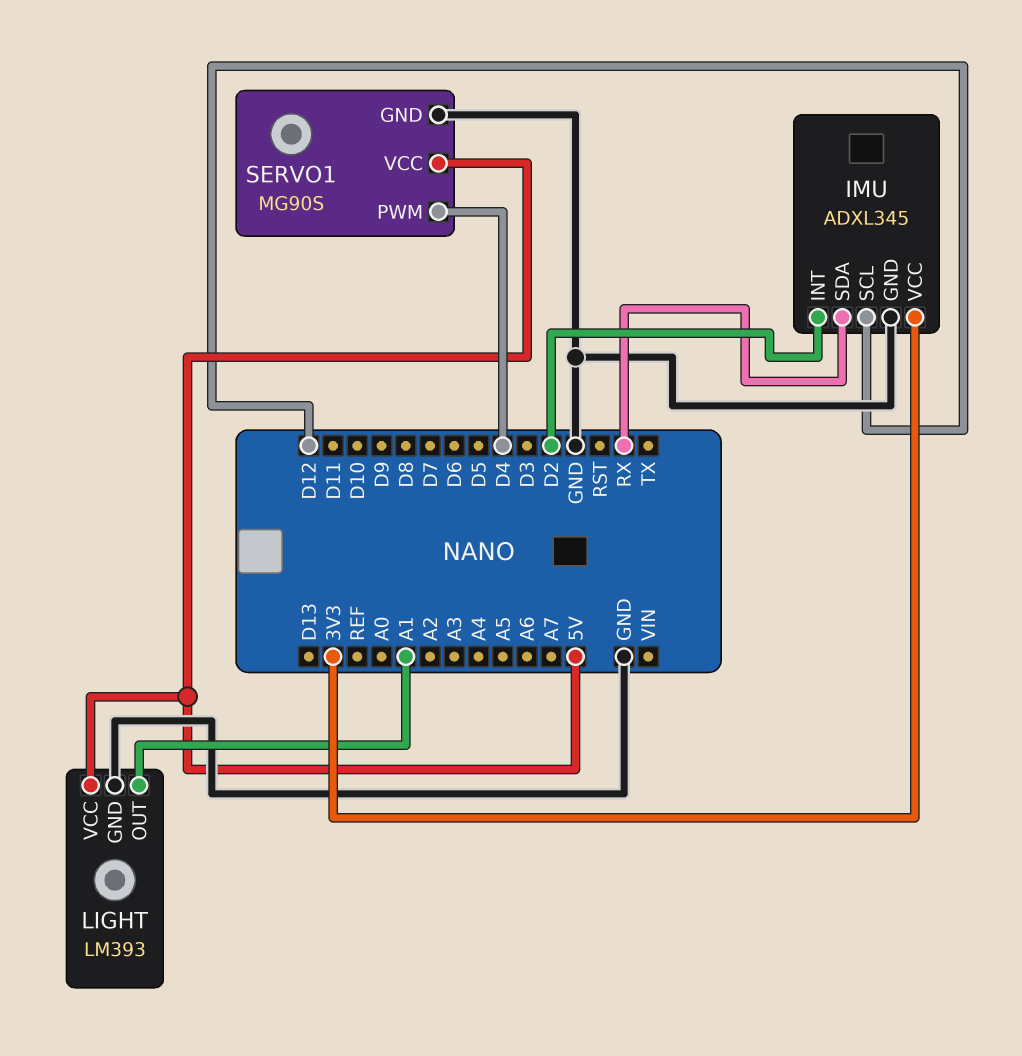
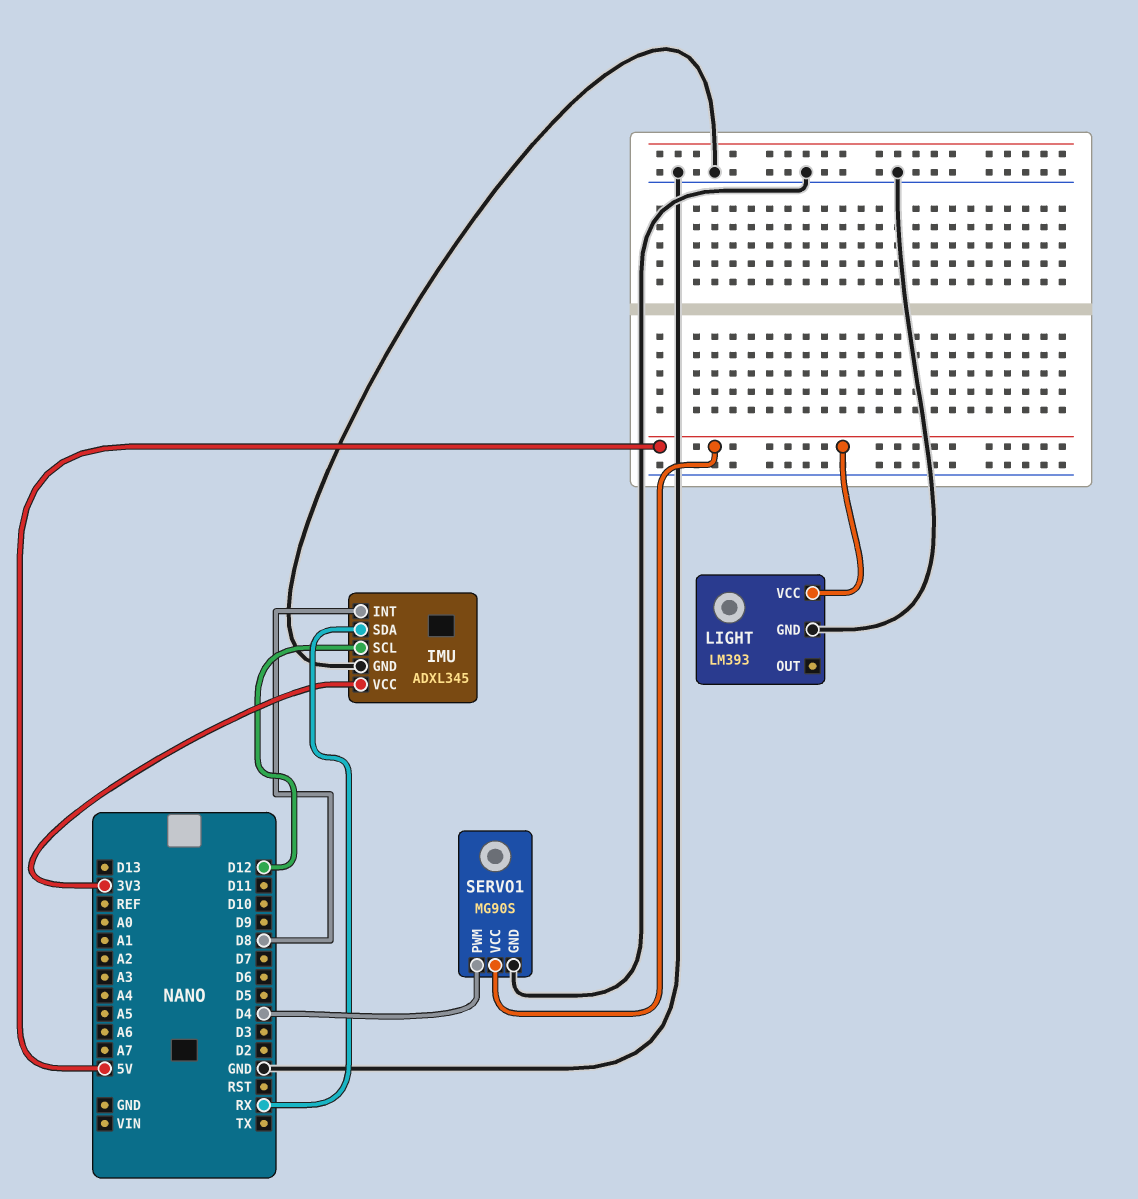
IMU pin INT: D2 -> D8
LIGHT pin OUT: A1 -> none

